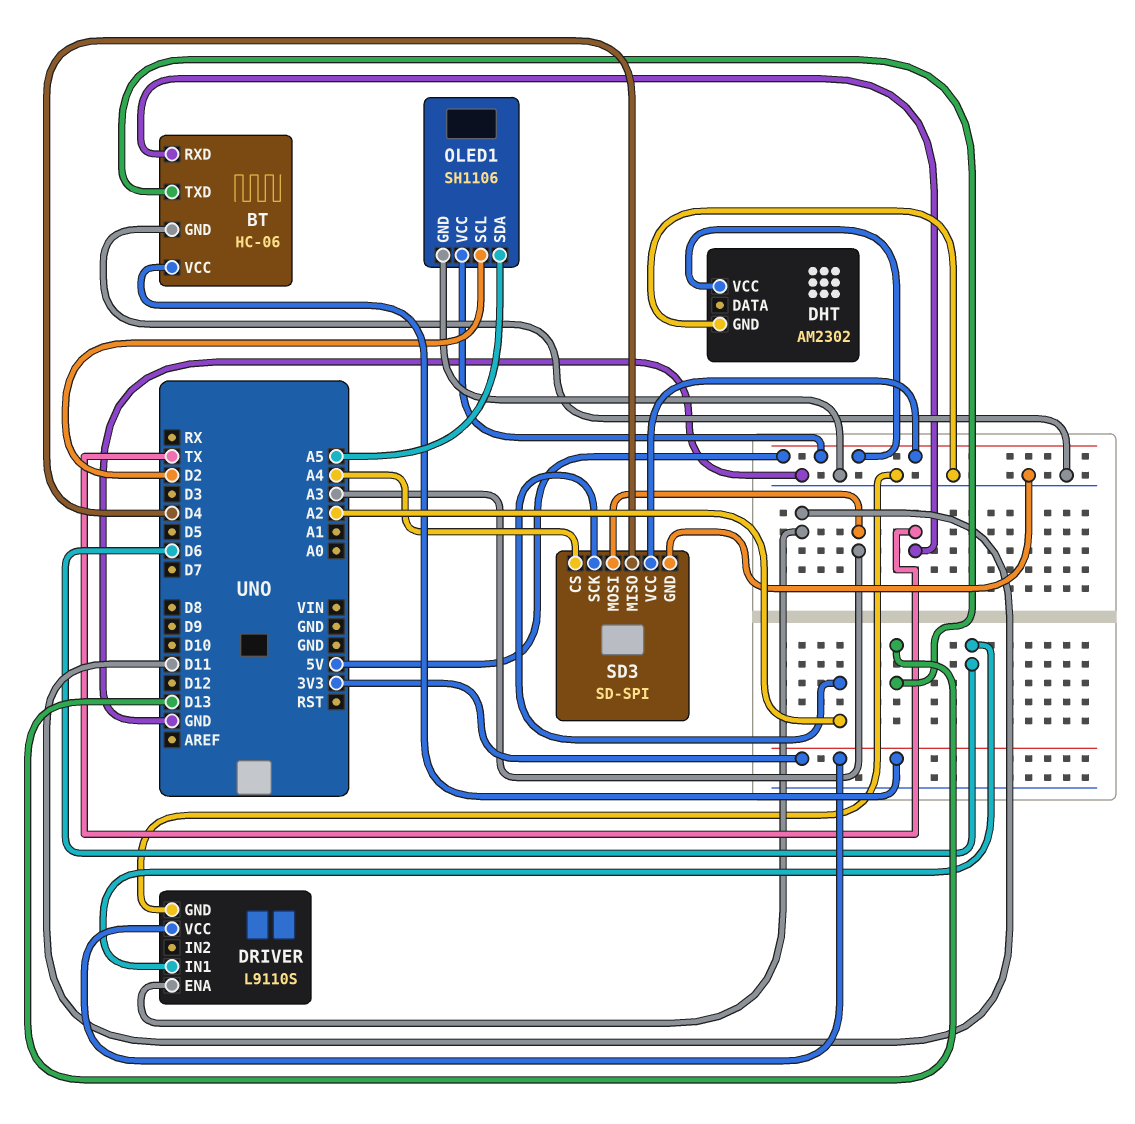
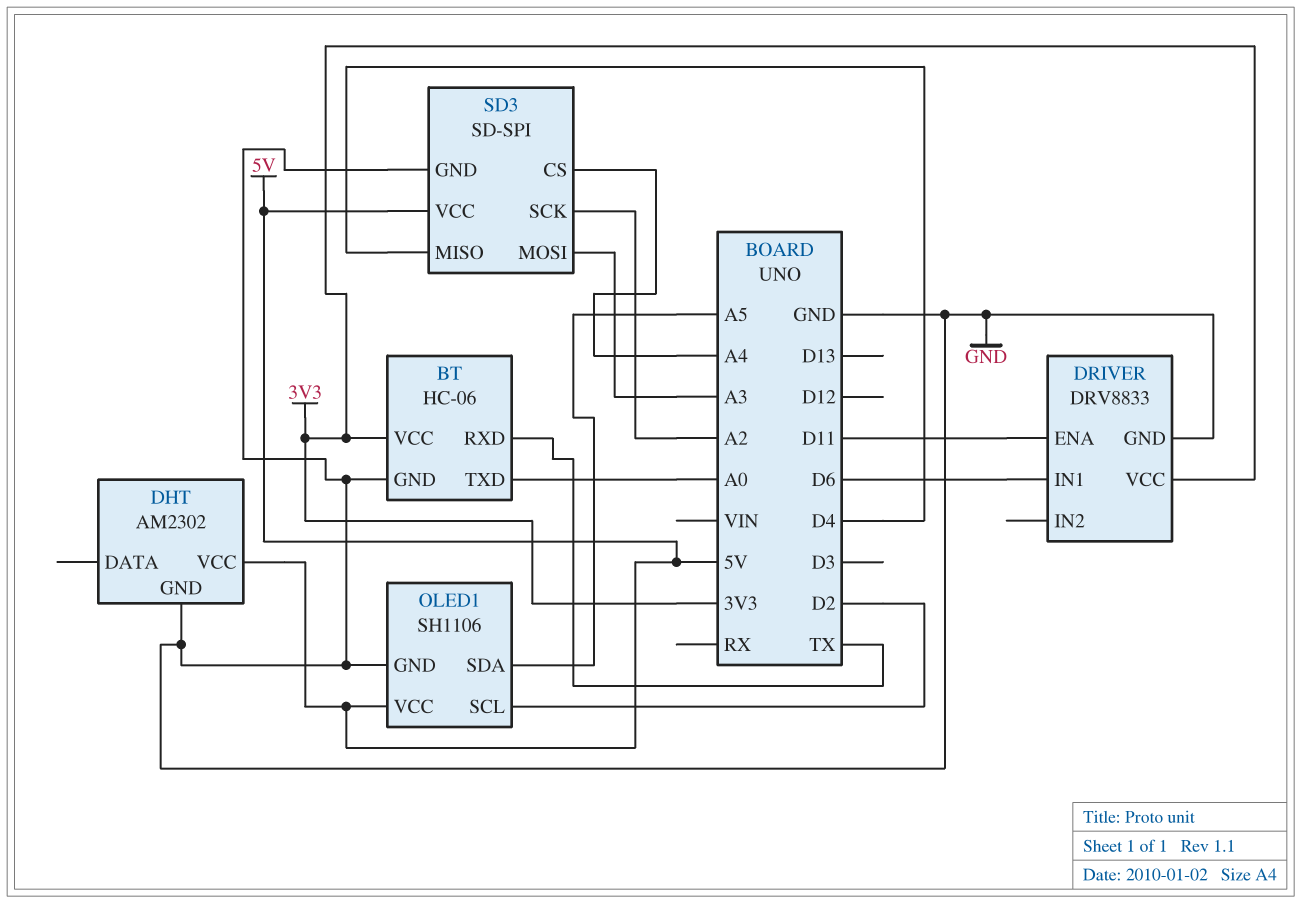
BT pin TXD: D13 -> A0
DRIVER: L9110S -> DRV8833

